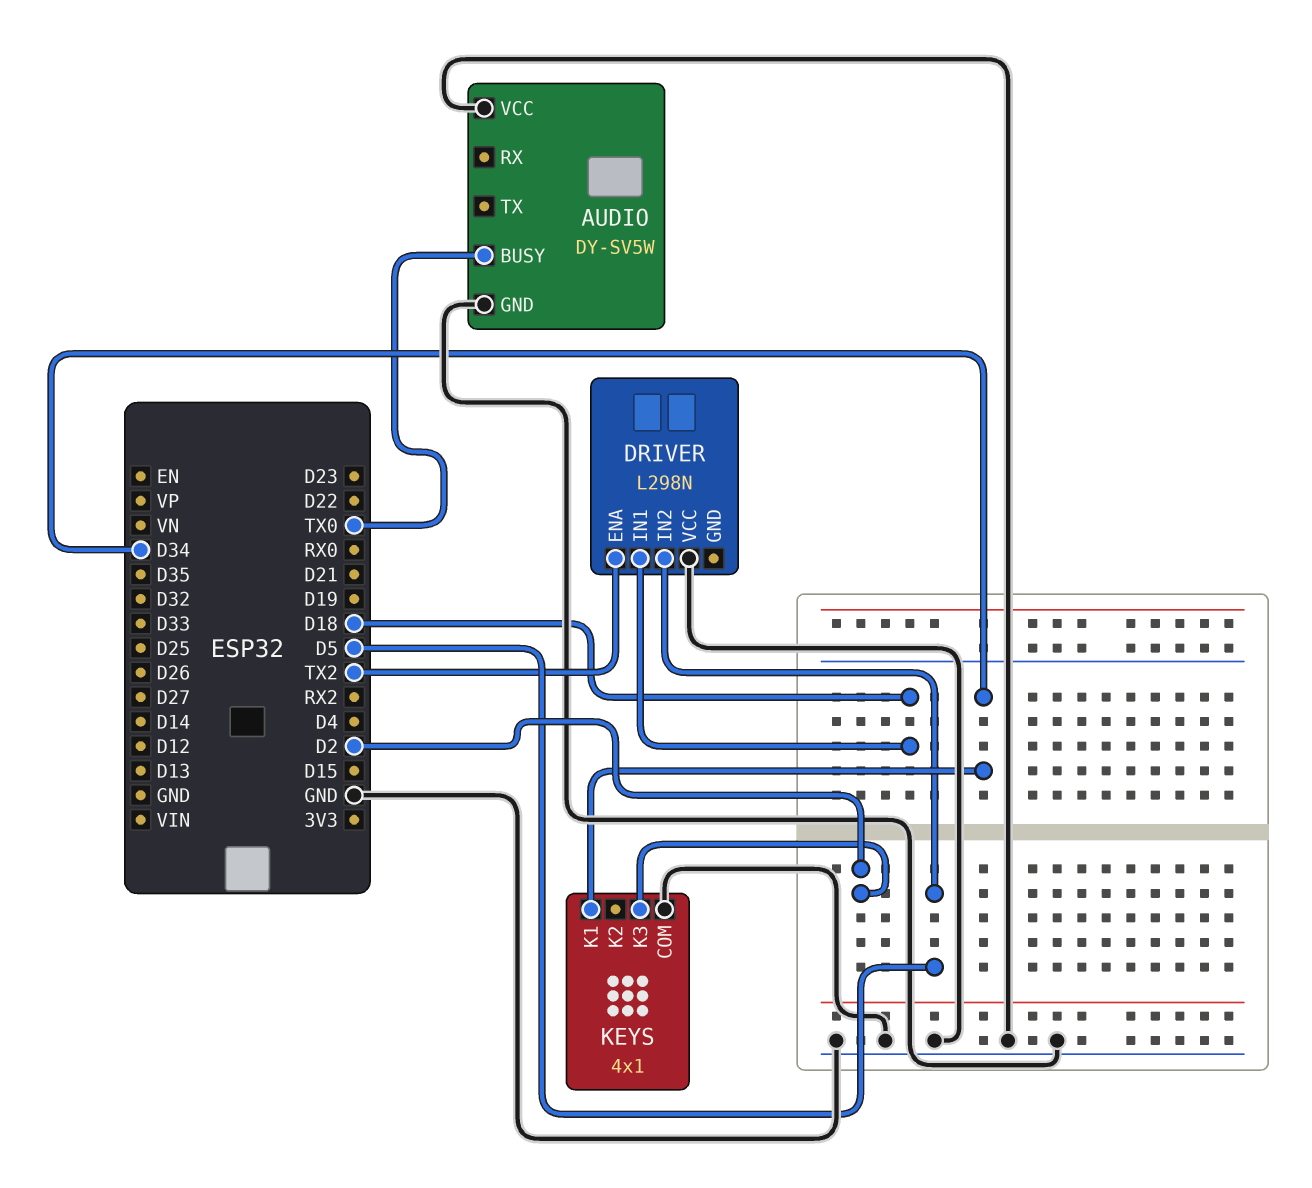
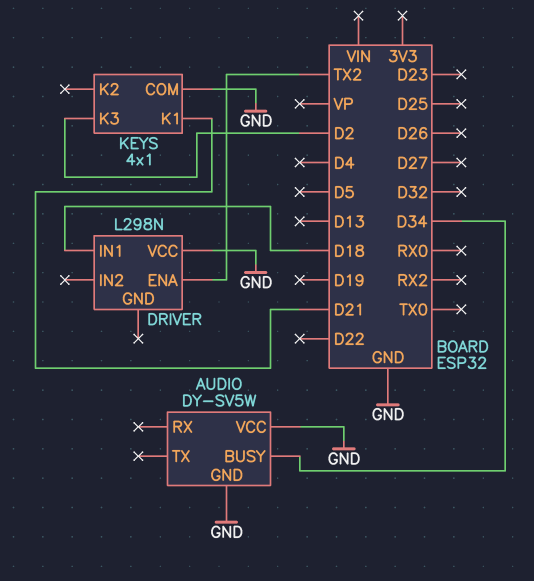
AUDIO pin BUSY: TX0 -> D34
DRIVER pin IN2: D5 -> none
KEYS pin K1: D34 -> D21

